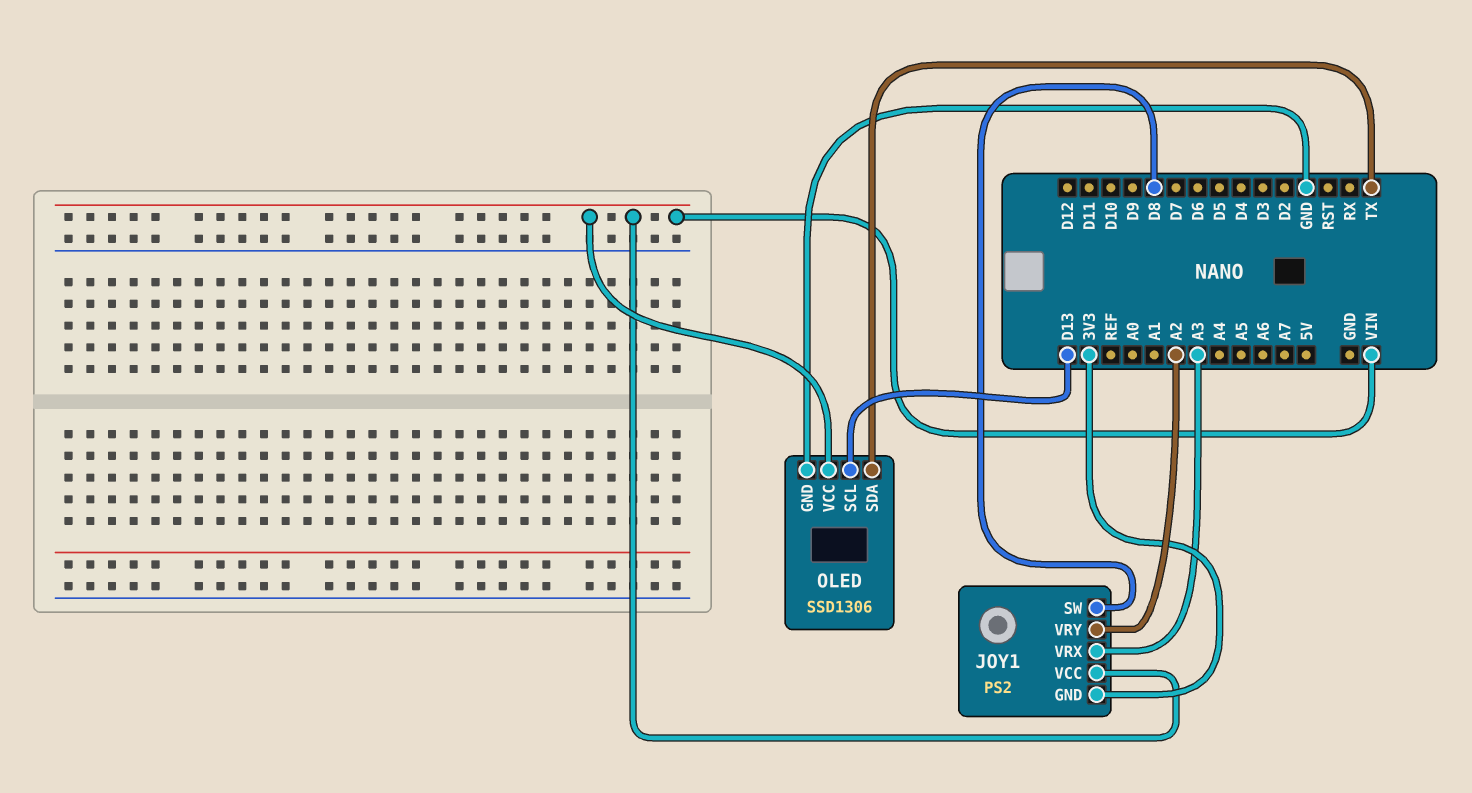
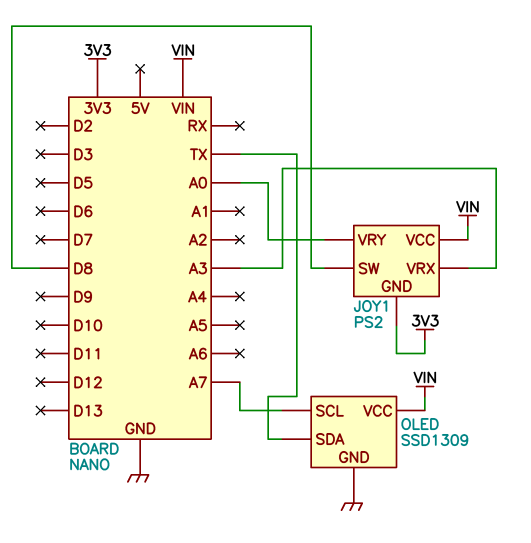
JOY1 pin VRY: A2 -> A0
OLED: SSD1306 -> SSD1309
OLED pin SCL: D13 -> A7

